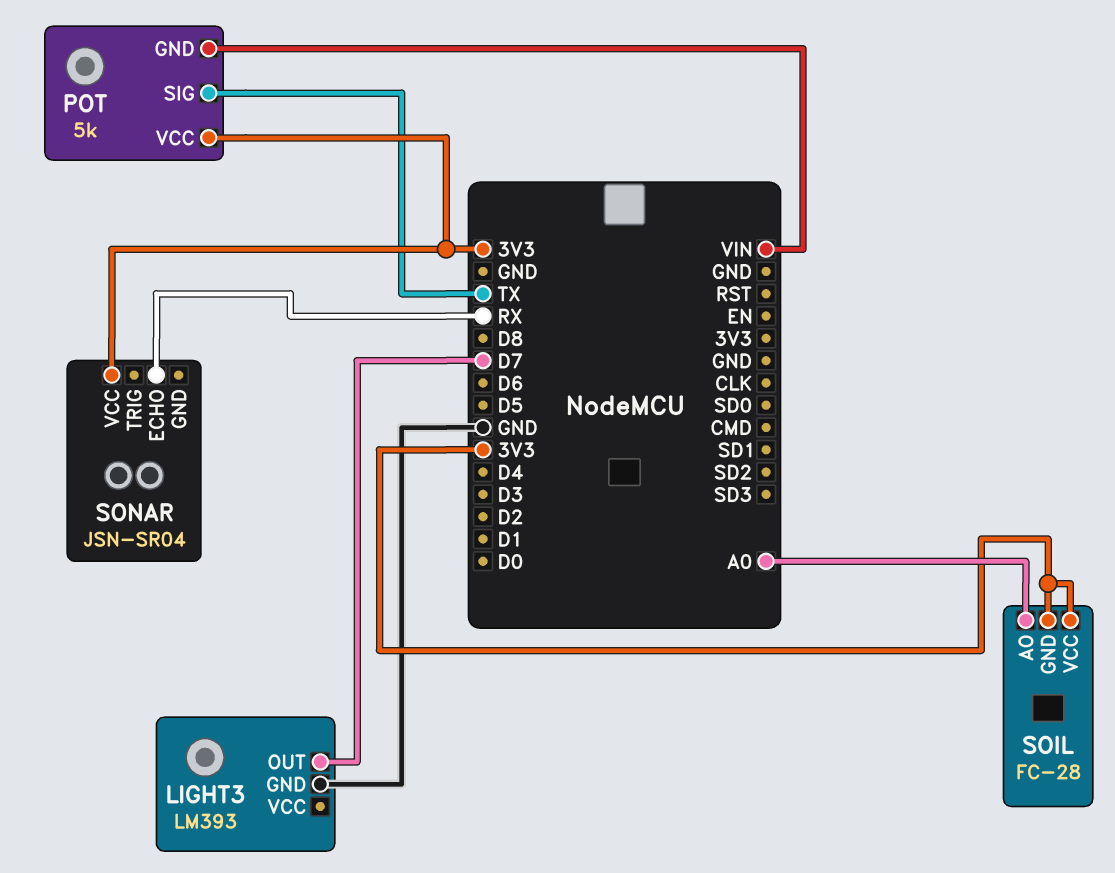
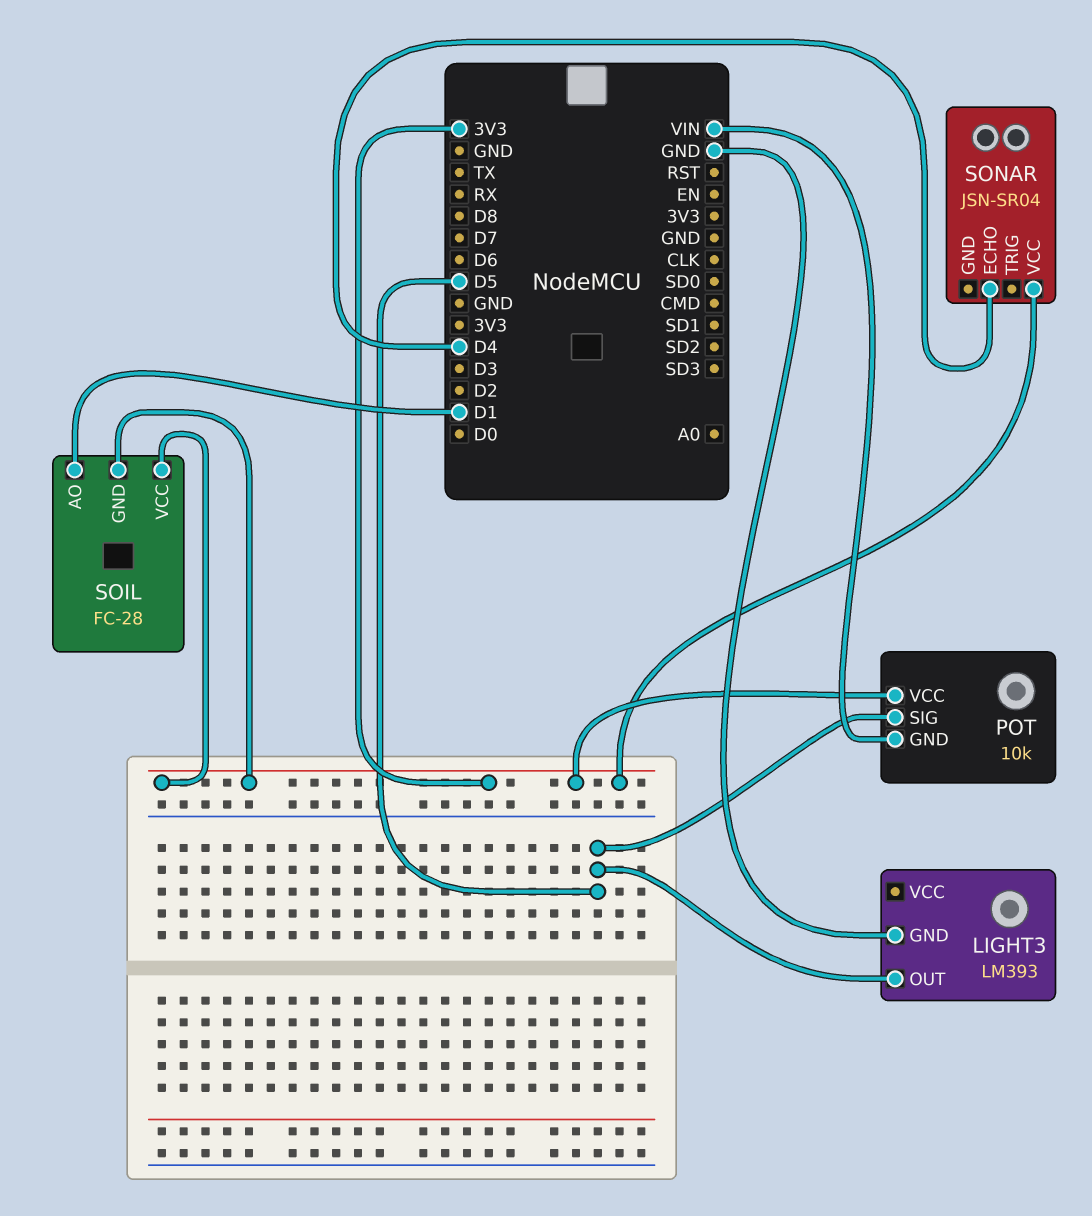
LIGHT3 pin OUT: D7 -> D5
POT: 5k -> 10k
POT pin SIG: TX -> D5
SOIL pin AO: A0 -> D1
SONAR pin ECHO: RX -> D4

